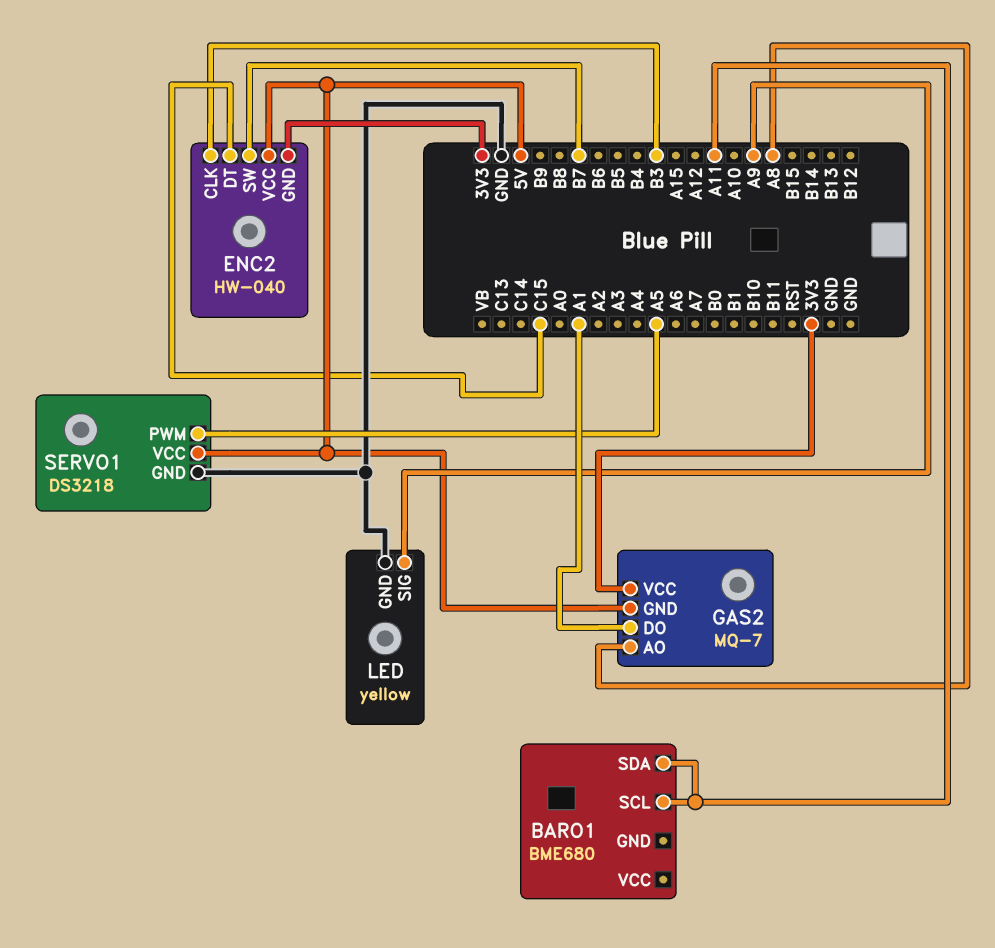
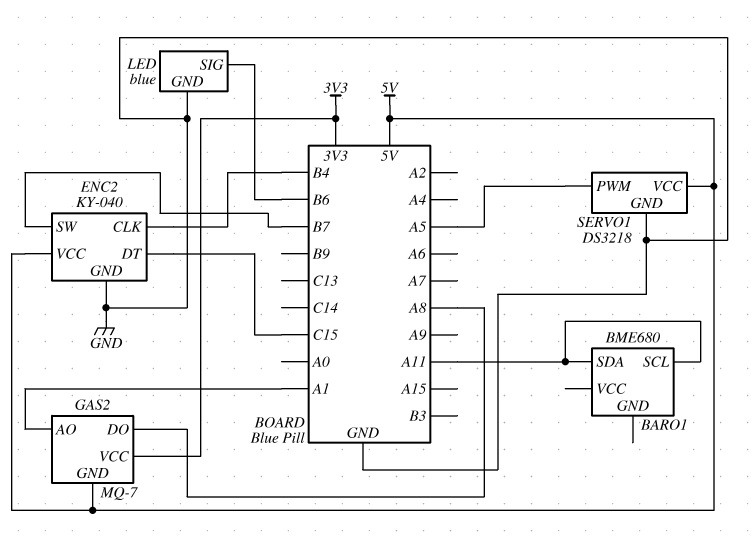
ENC2: HW-040 -> KY-040
ENC2 pin CLK: B3 -> B4
ENC2 pin GND: 3V3 -> GND
GAS2 pin AO: A8 -> A1
GAS2 pin DO: A1 -> A8
LED: yellow -> blue
LED pin SIG: A9 -> B6

